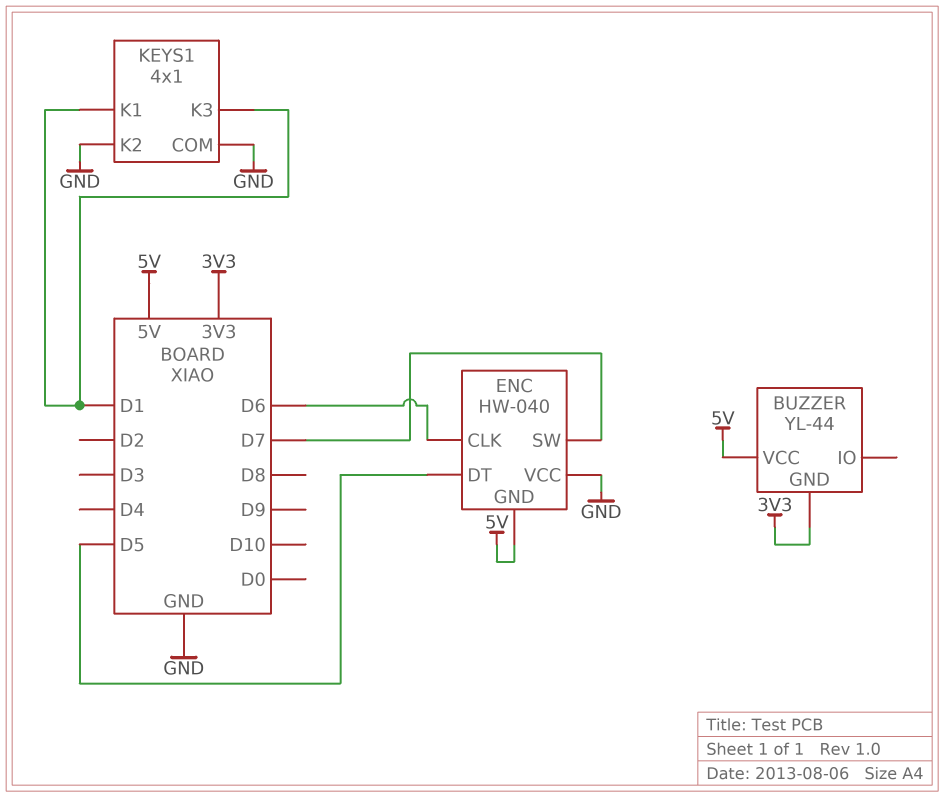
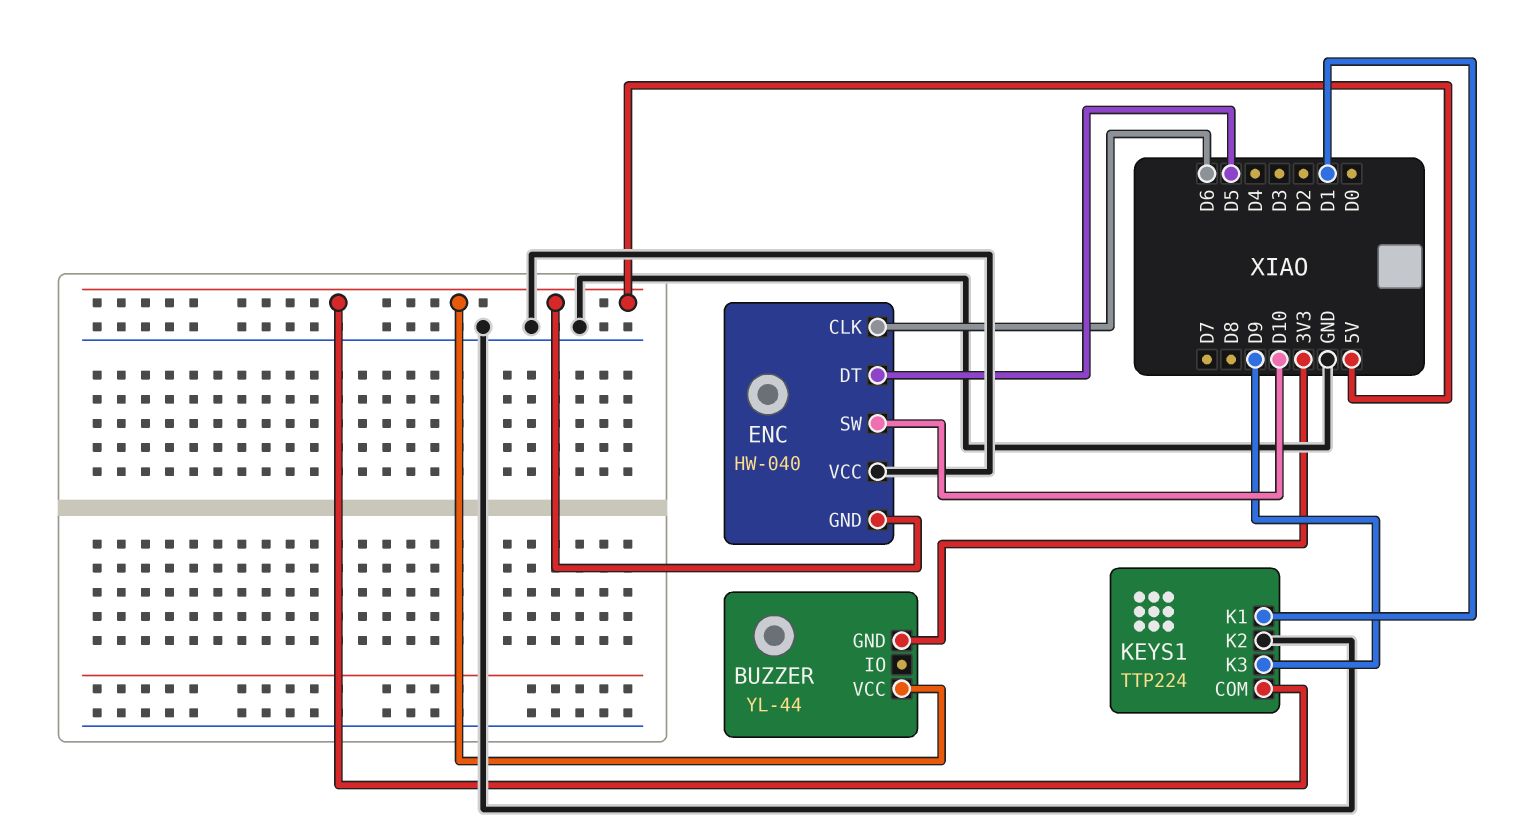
ENC pin SW: D7 -> D10
KEYS1: 4x1 -> TTP224
KEYS1 pin COM: GND -> 5V
KEYS1 pin K3: D1 -> D9

